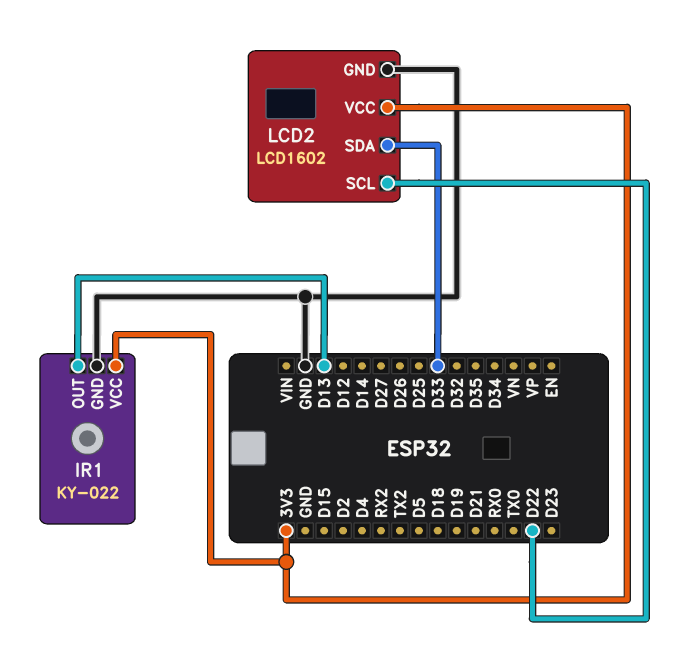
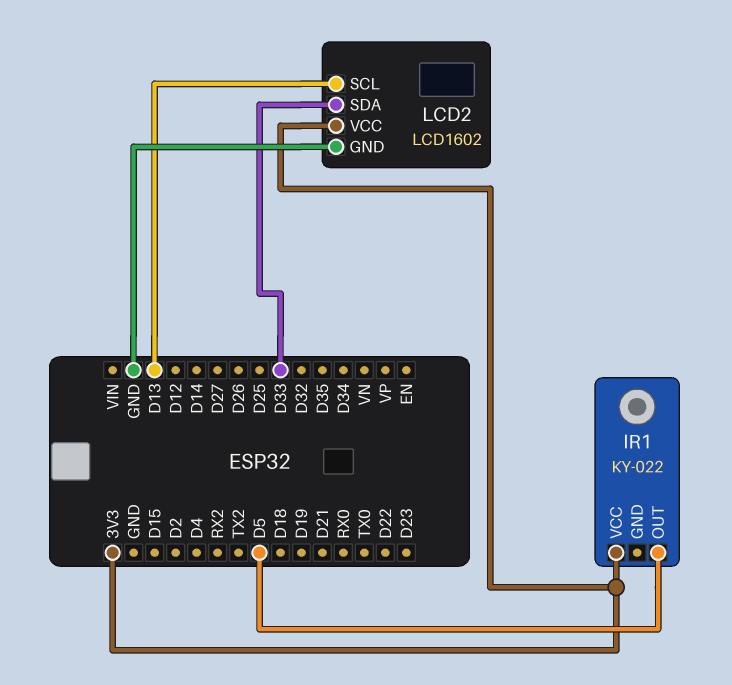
IR1 pin GND: GND -> none
IR1 pin OUT: D13 -> D5
LCD2 pin SCL: D22 -> D13

